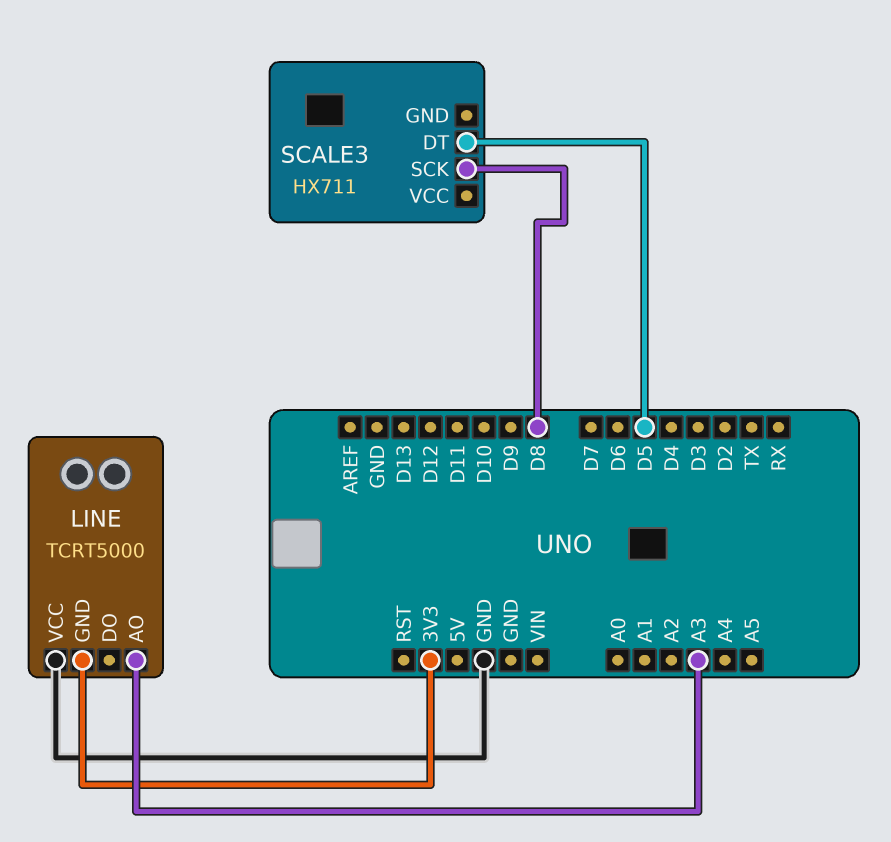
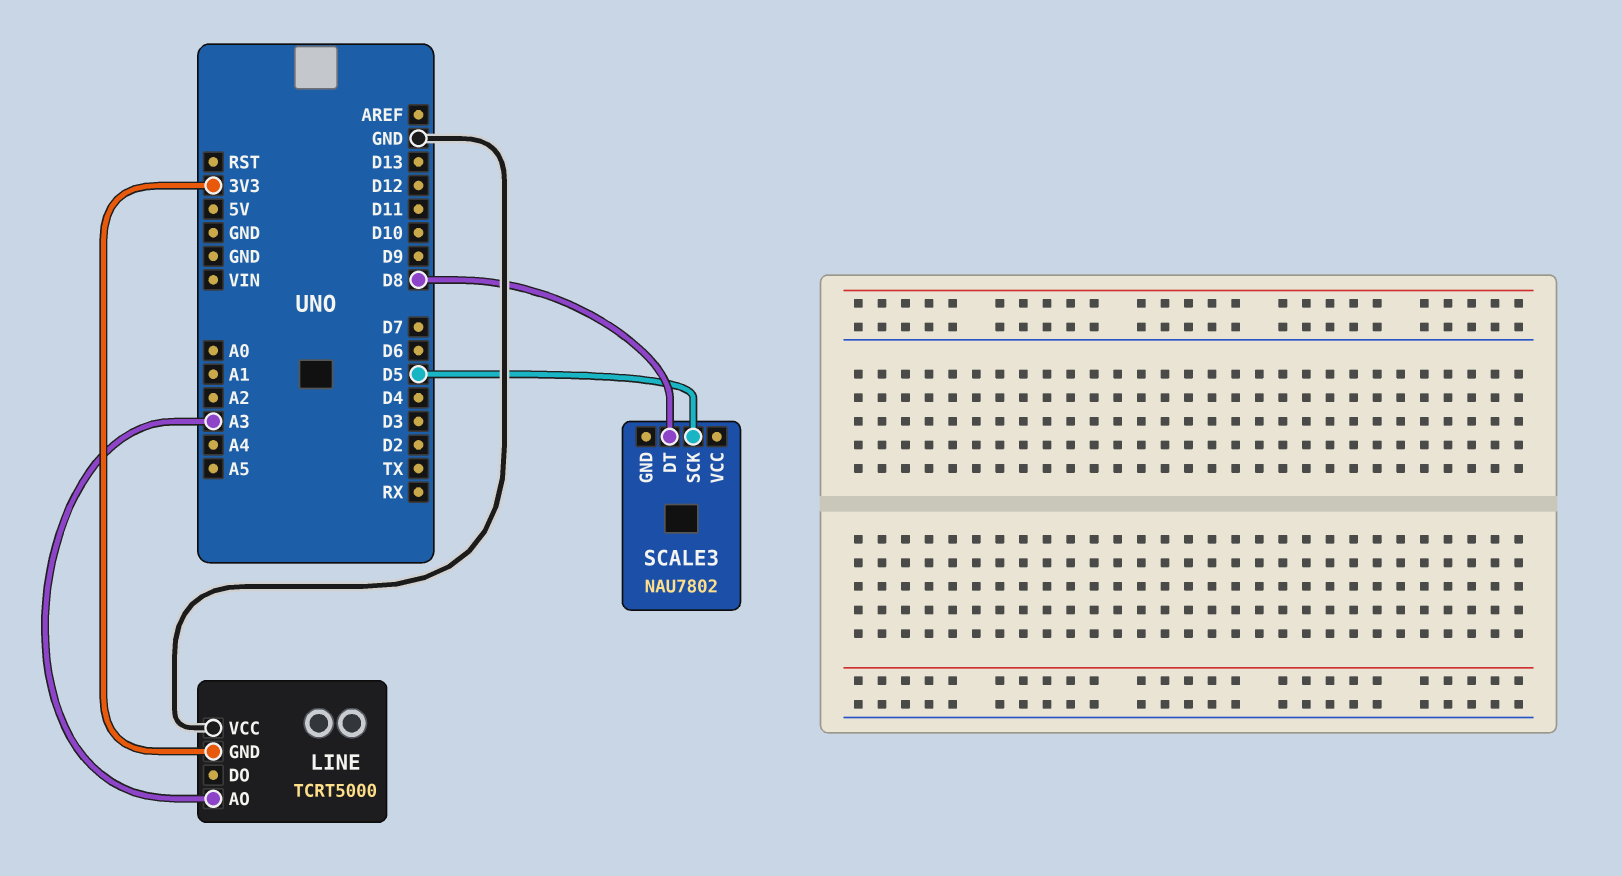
SCALE3: HX711 -> NAU7802
SCALE3 pin DT: D5 -> D8
SCALE3 pin SCK: D8 -> D5

